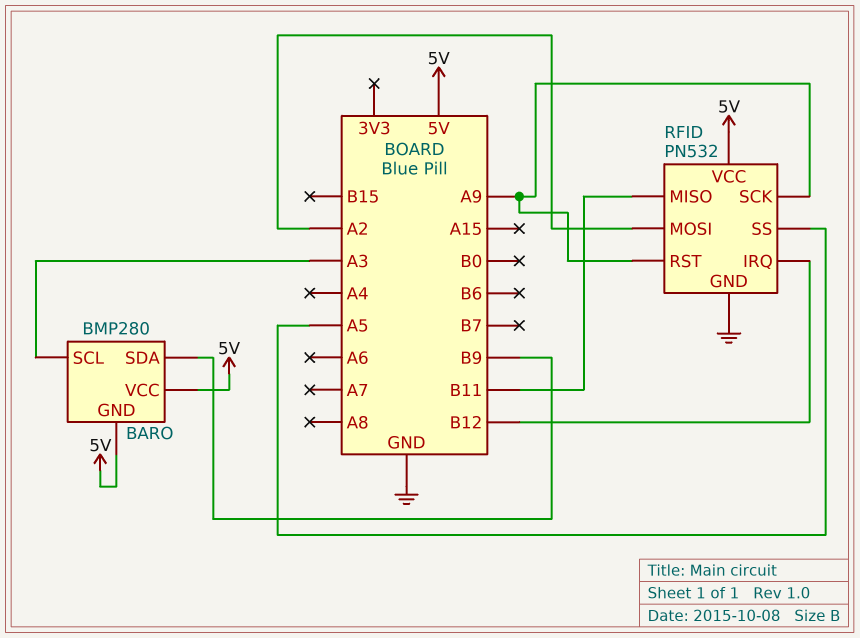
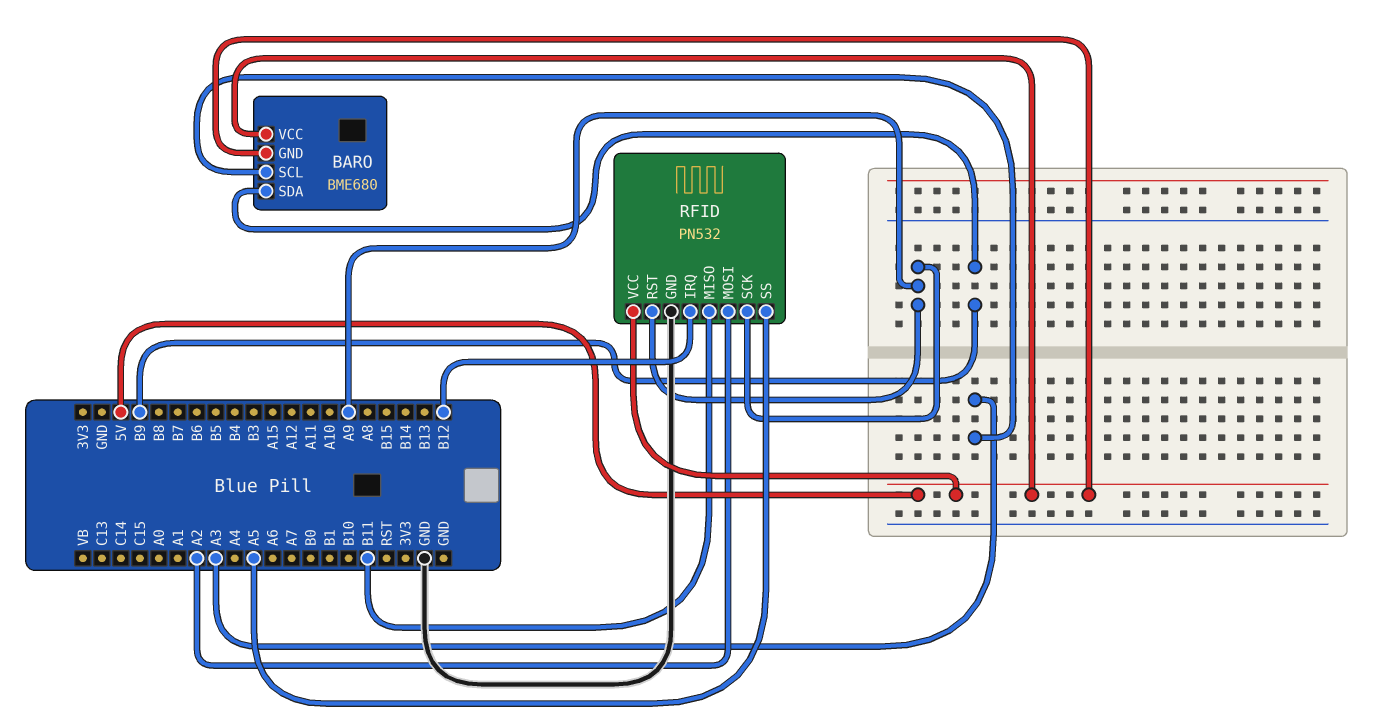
BARO: BMP280 -> BME680

